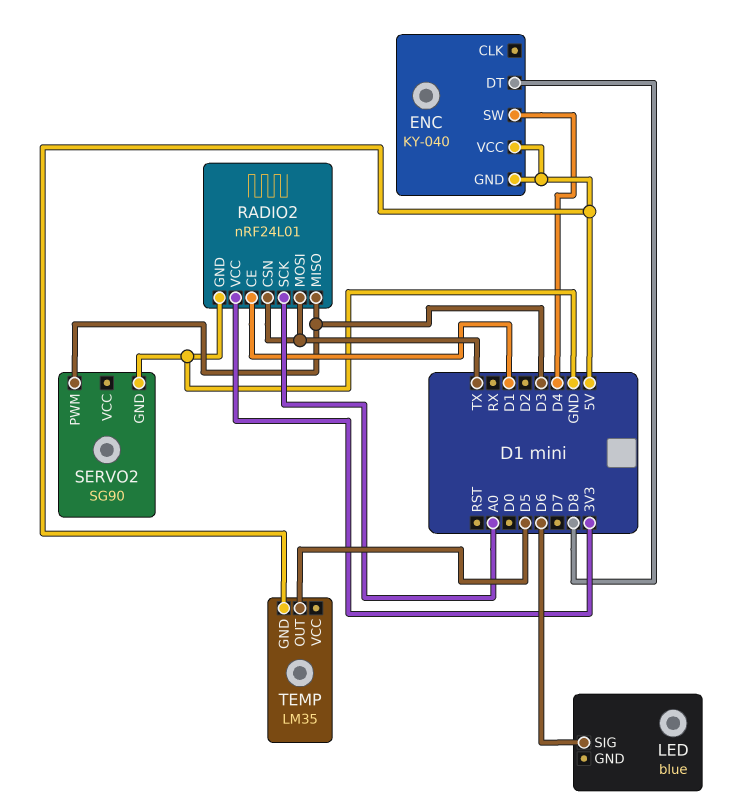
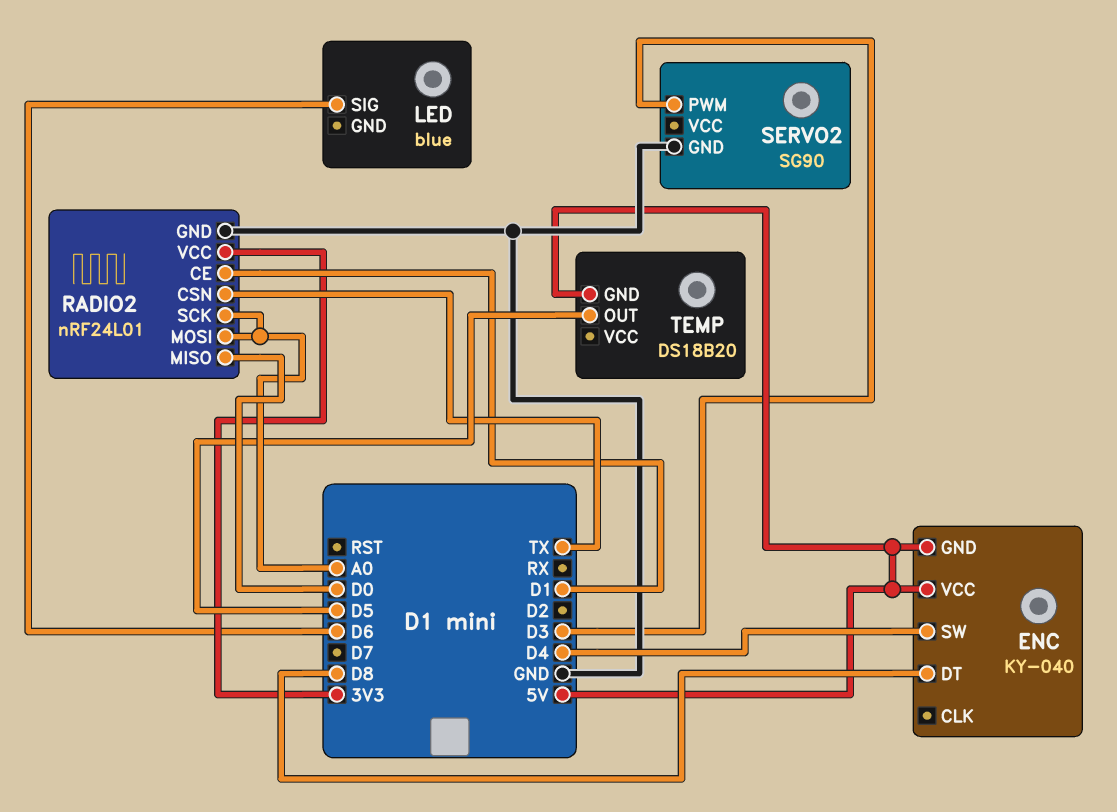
RADIO2 pin MISO: D3 -> D0
RADIO2 pin MOSI: TX -> A0
TEMP: LM35 -> DS18B20

